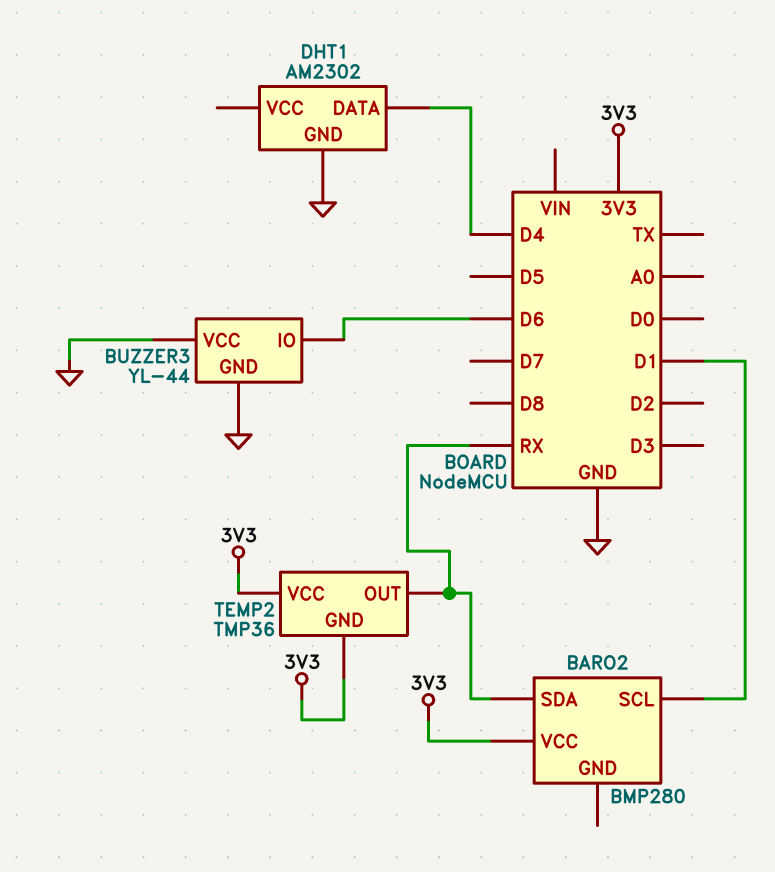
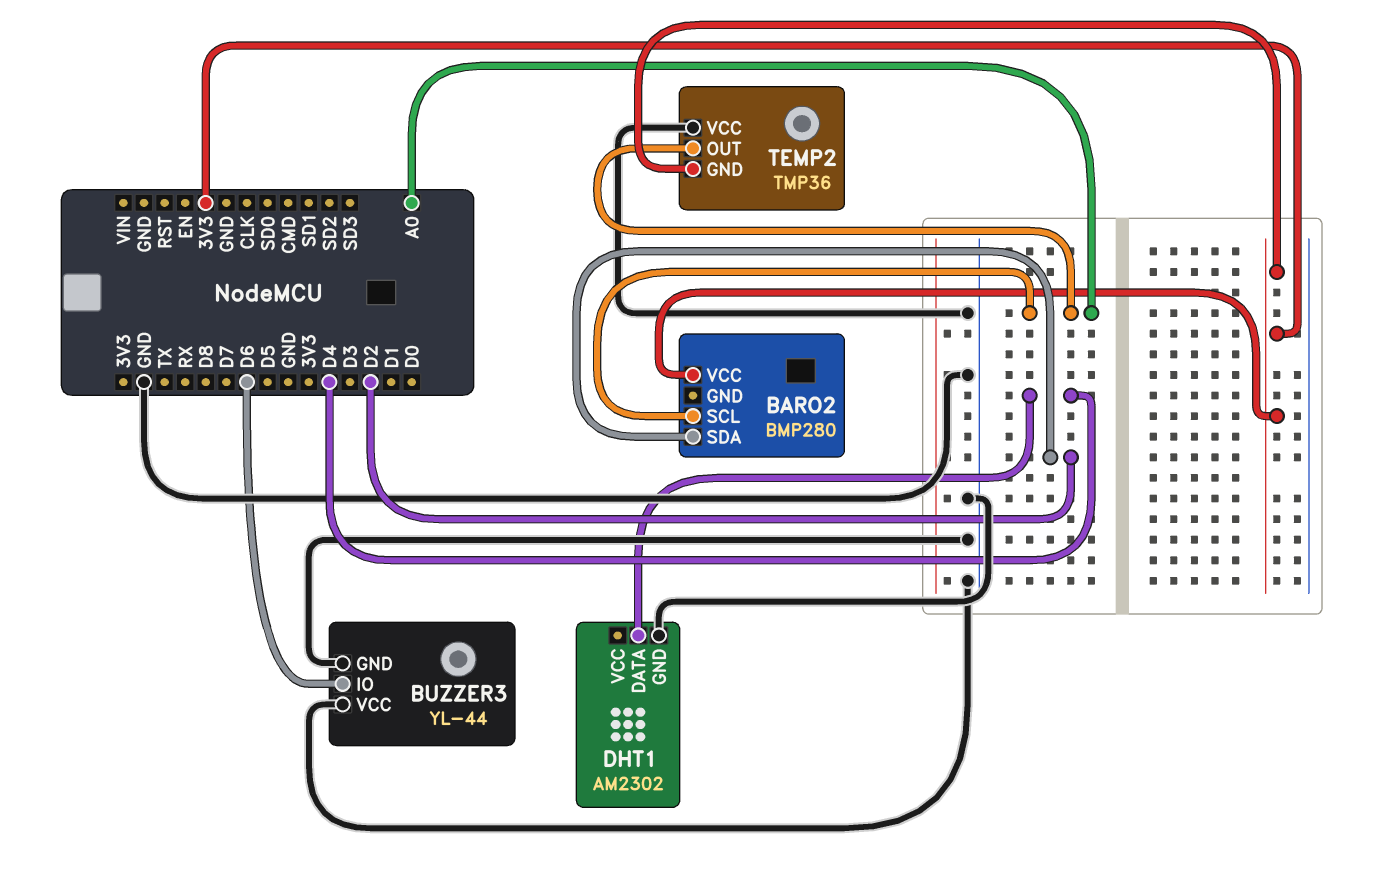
BARO2 pin SCL: D1 -> A0
BARO2 pin SDA: RX -> D2
TEMP2 pin OUT: RX -> A0
TEMP2 pin VCC: 3V3 -> GND

